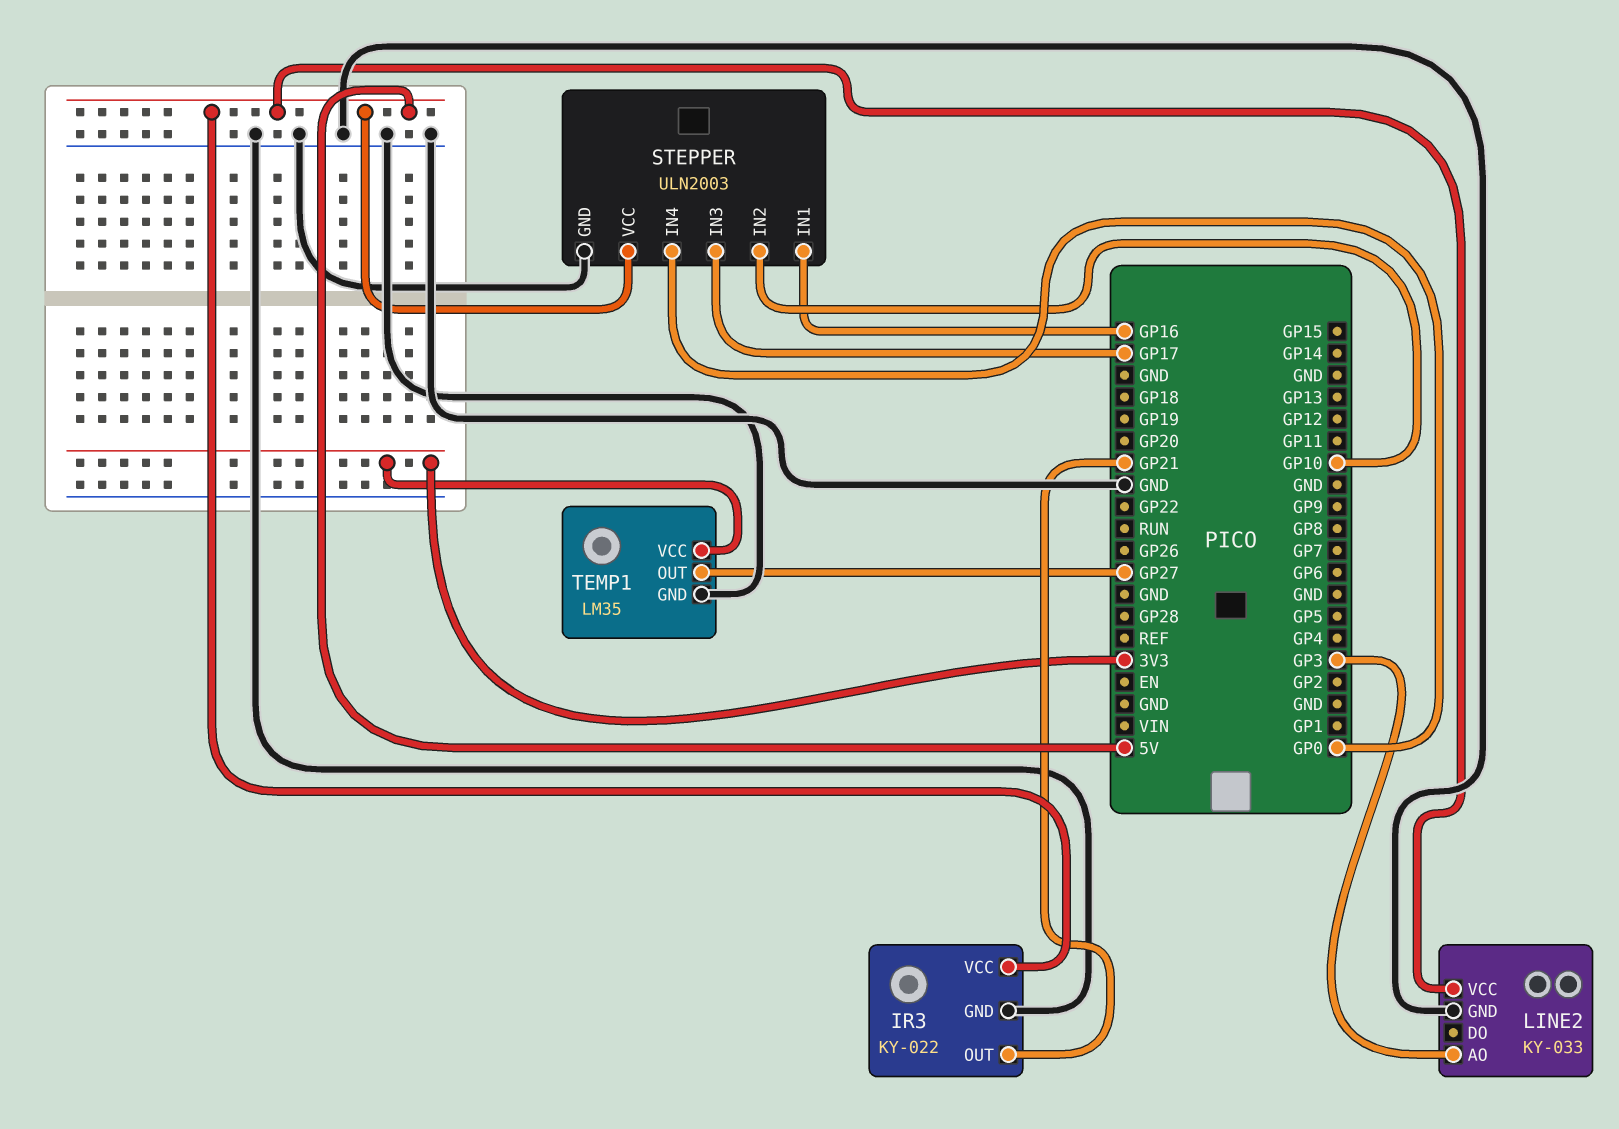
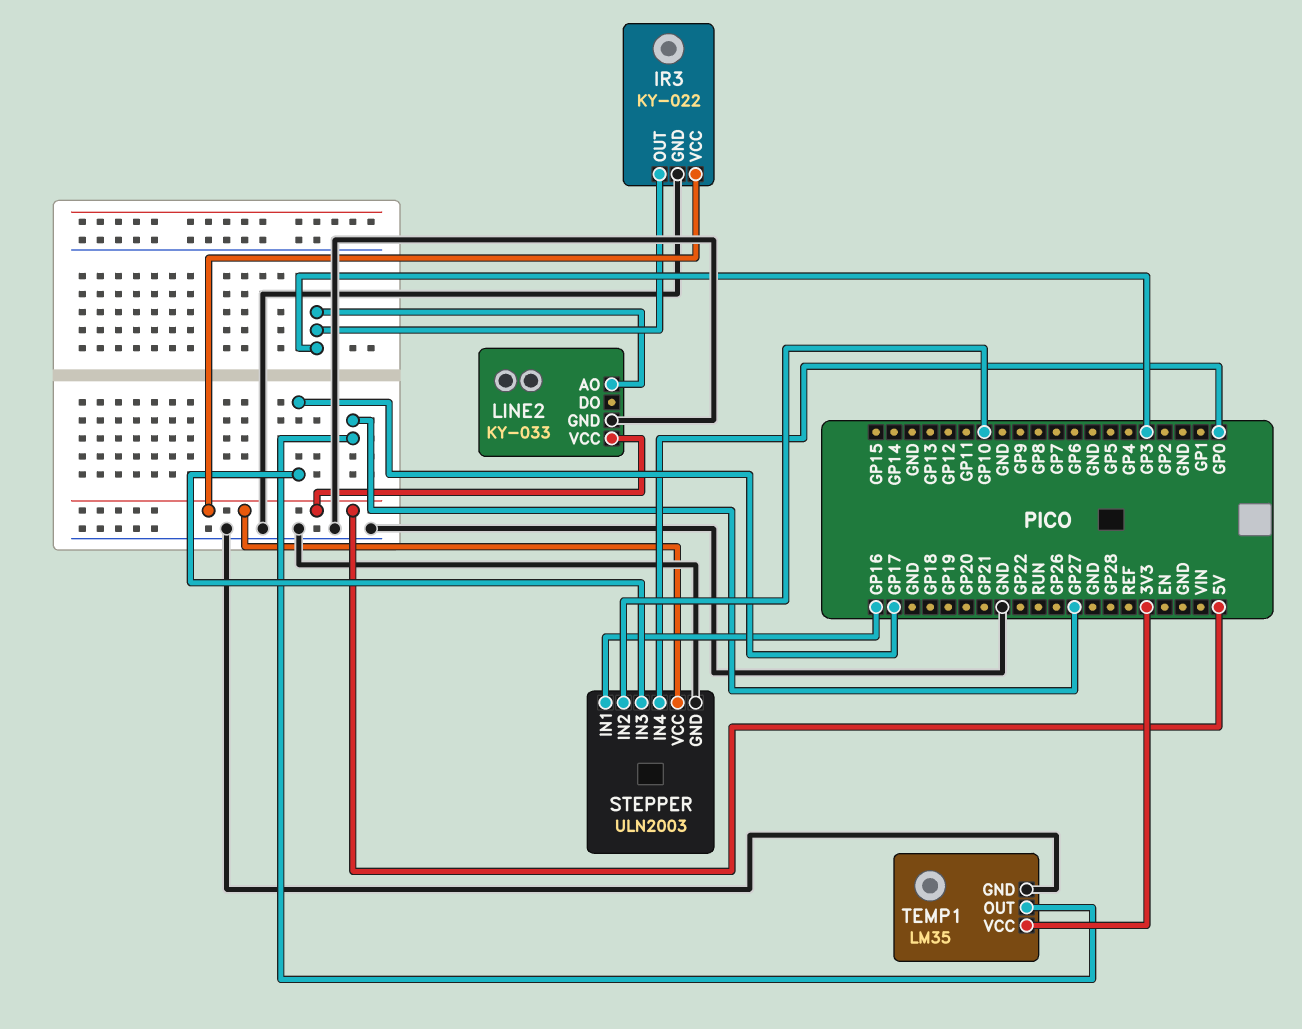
IR3 pin OUT: GP21 -> GP3

